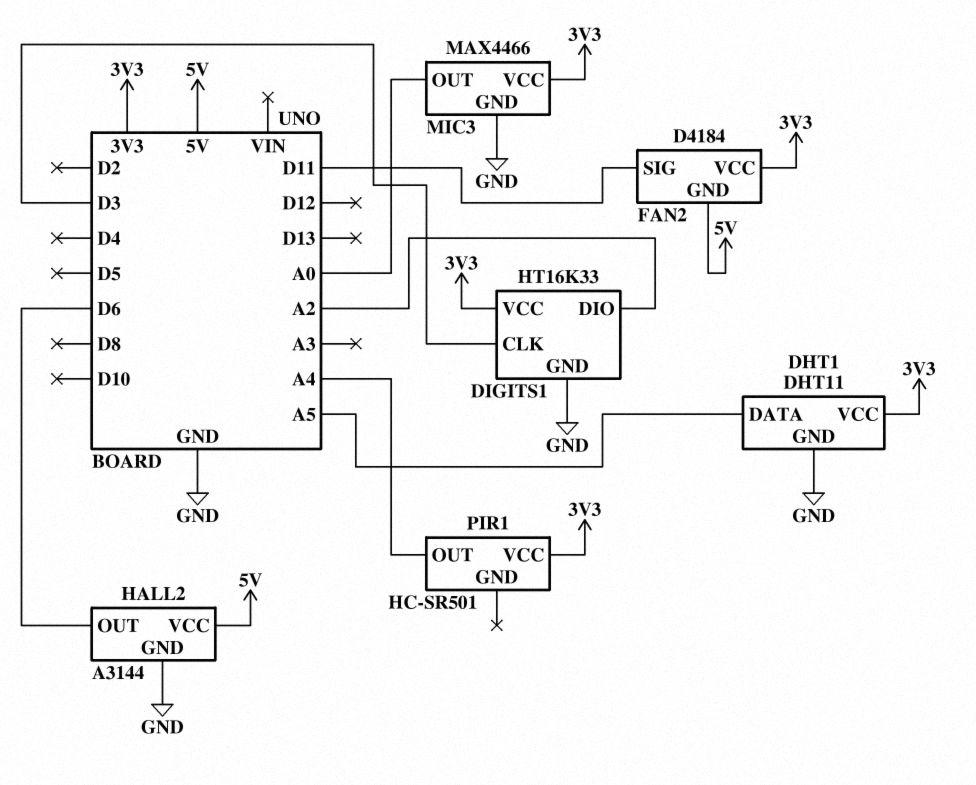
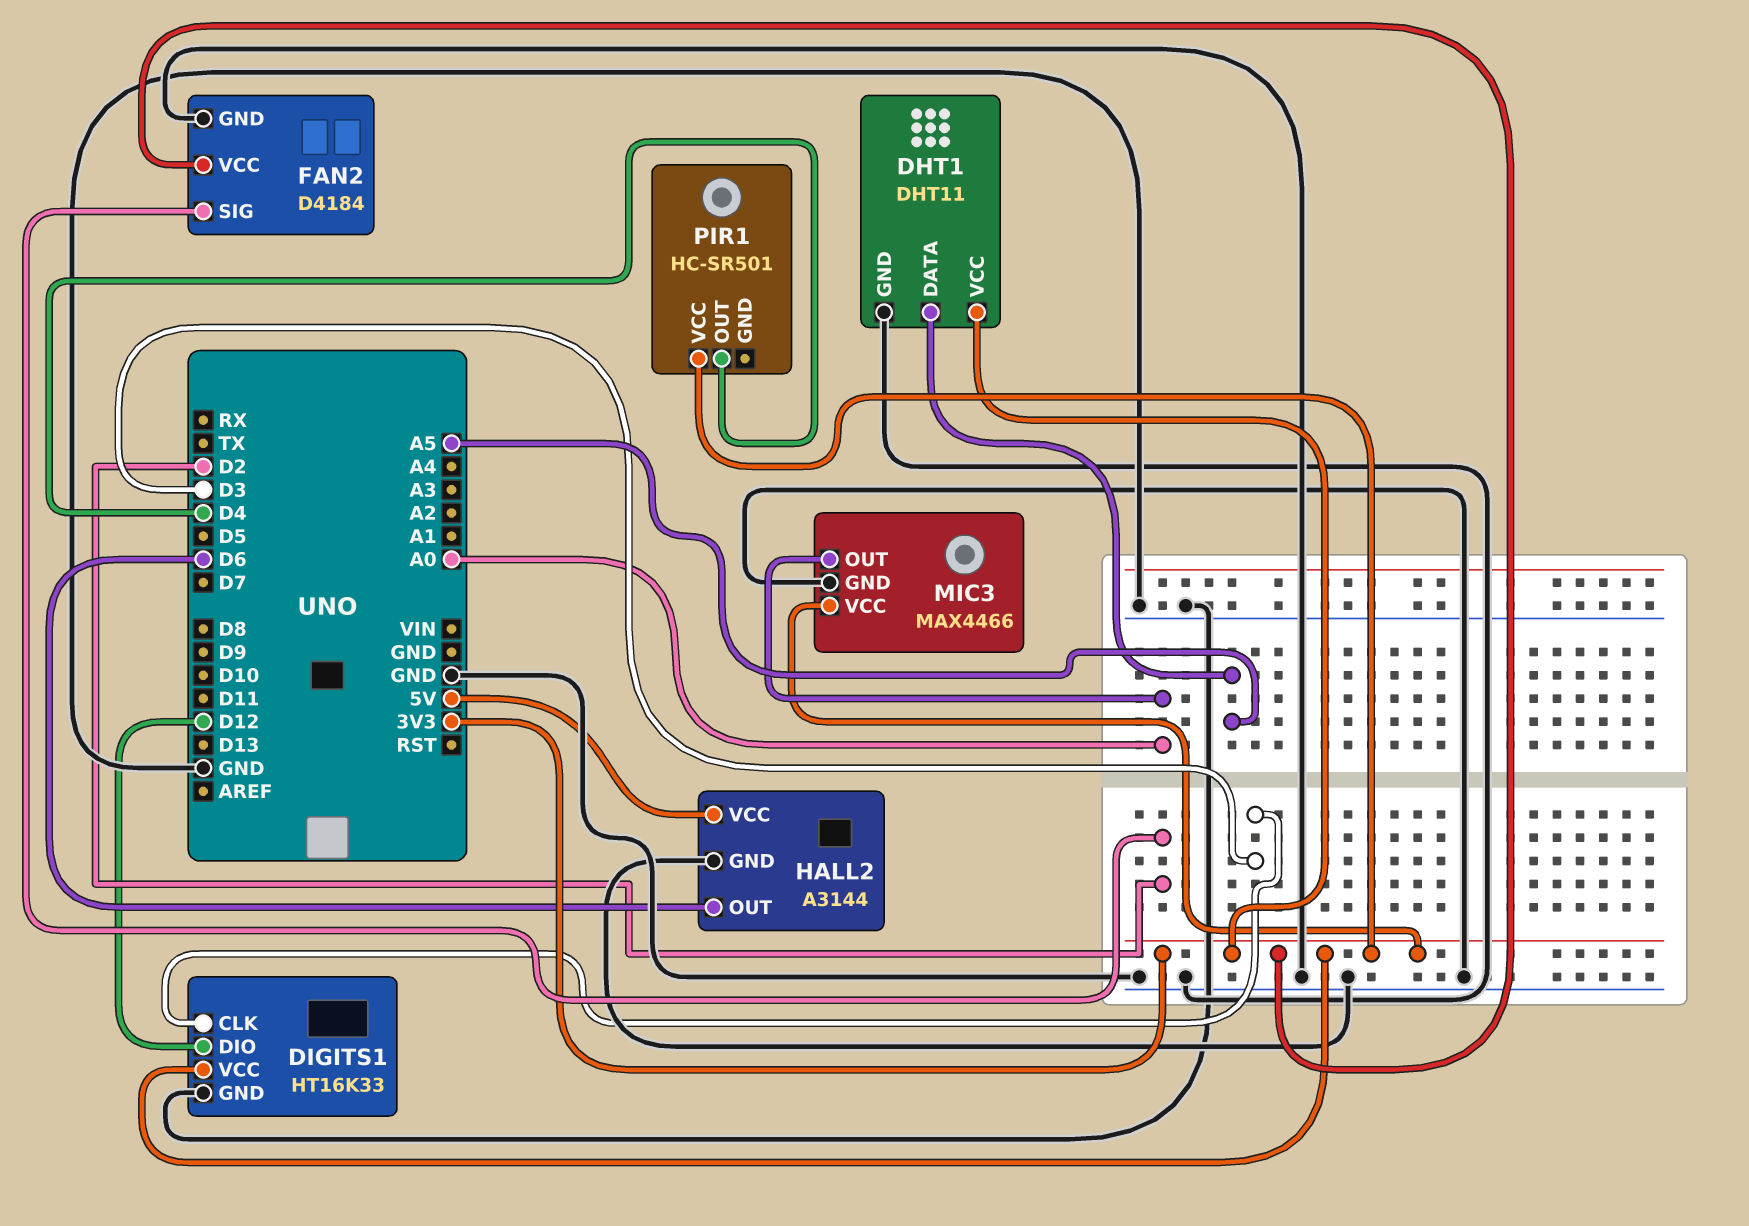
DIGITS1 pin DIO: A2 -> D12
FAN2 pin GND: 5V -> GND
FAN2 pin SIG: D11 -> D2
PIR1 pin OUT: A4 -> D4

